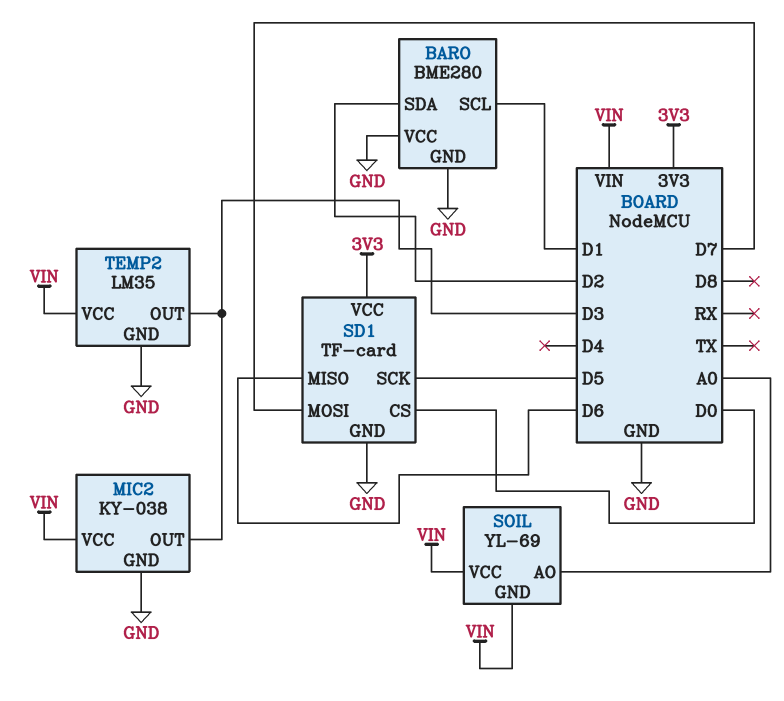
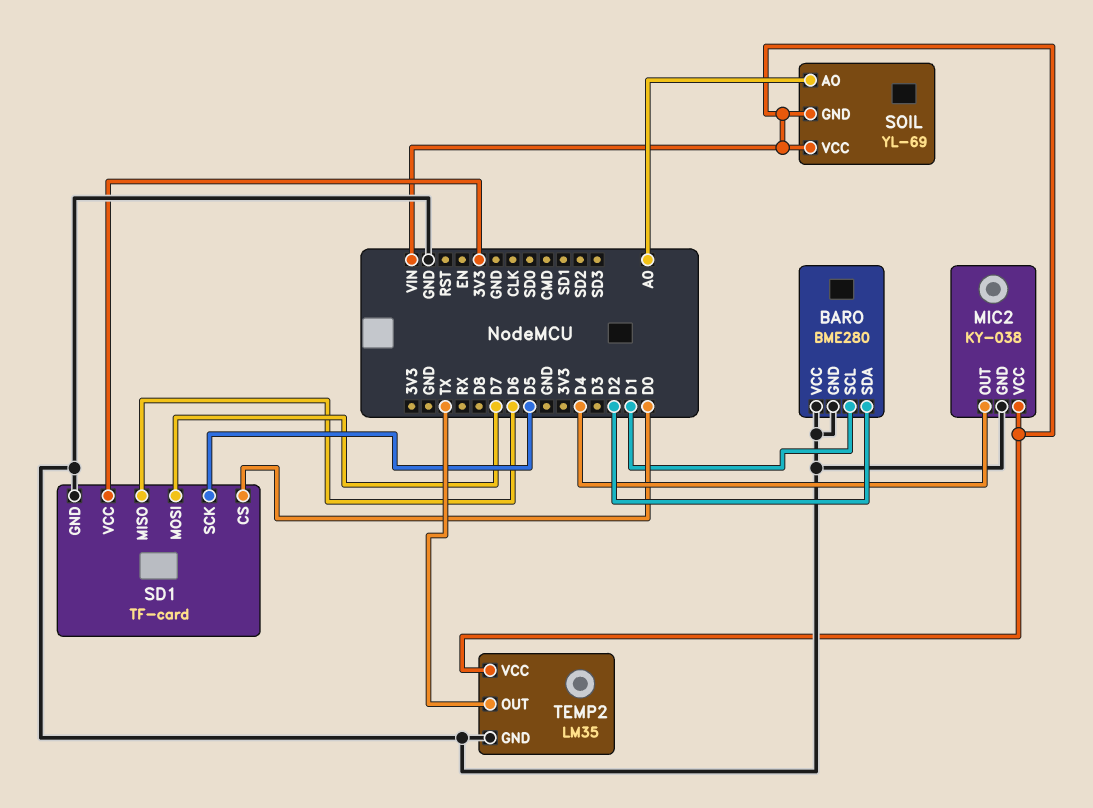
MIC2 pin OUT: D3 -> D4
TEMP2 pin OUT: D3 -> TX

